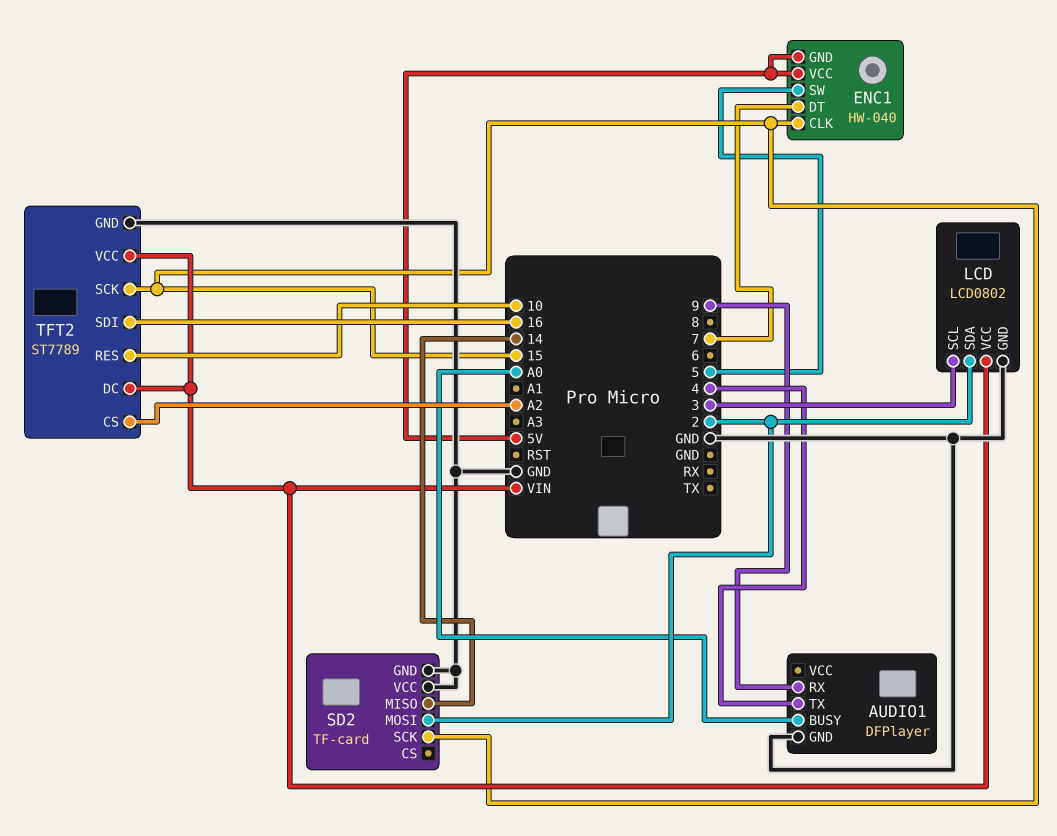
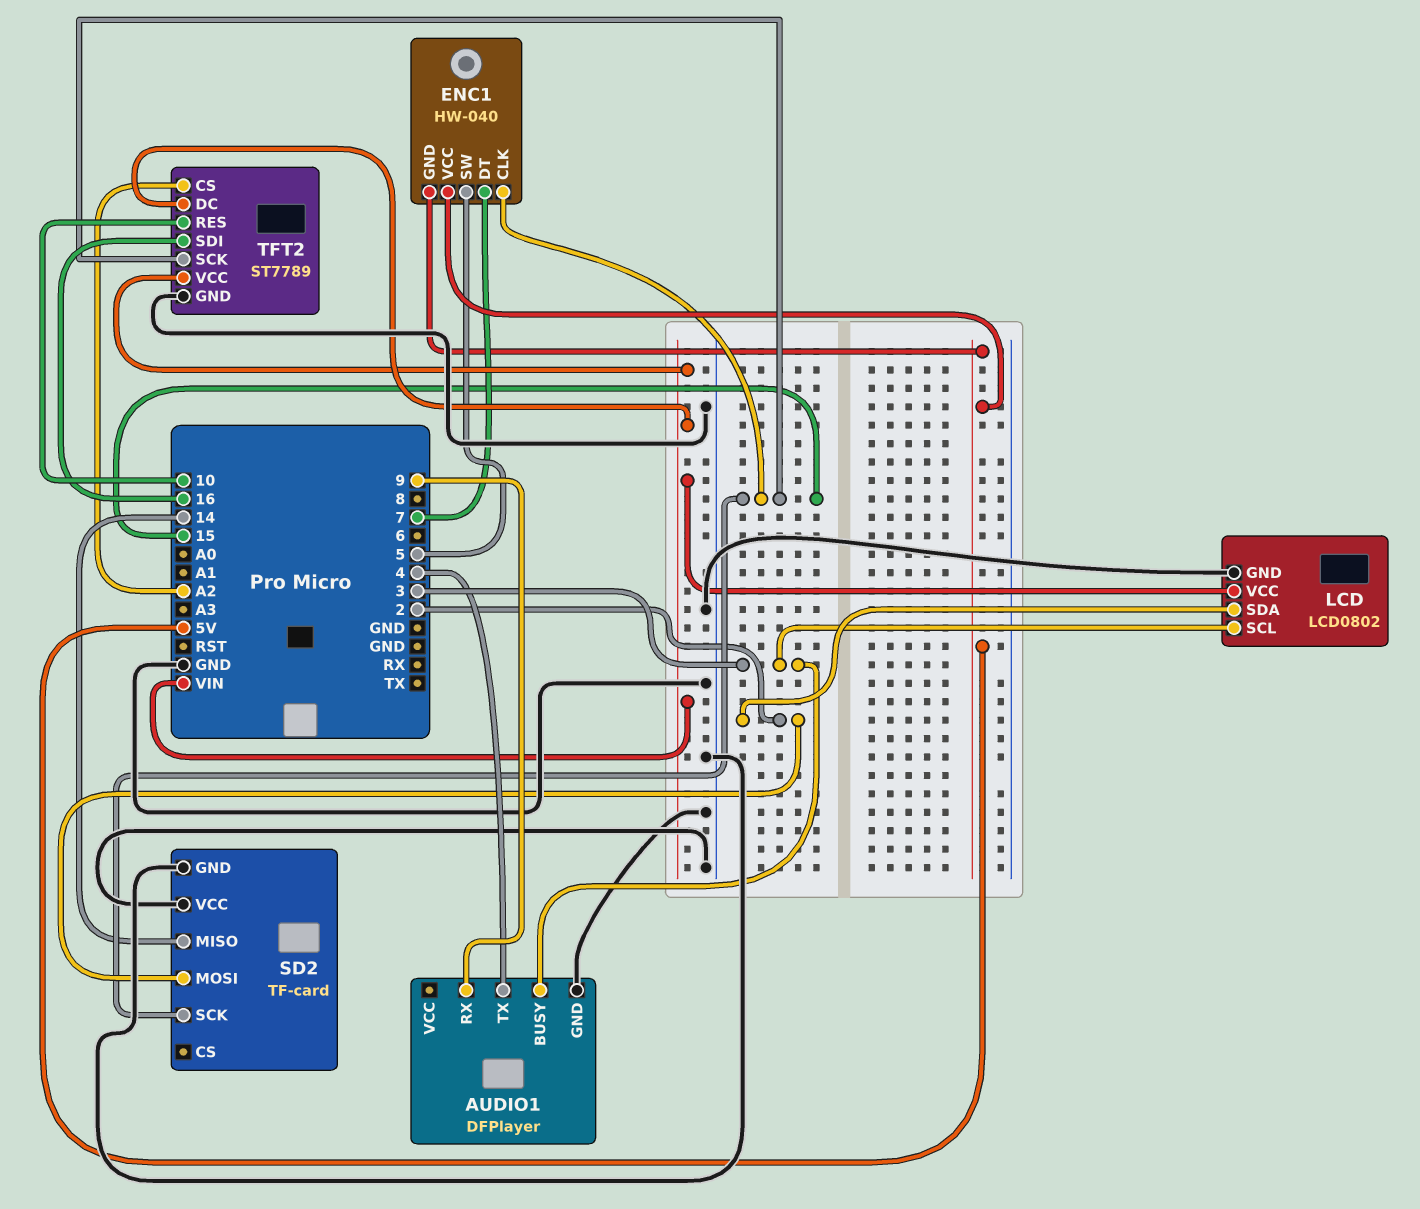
AUDIO1 pin BUSY: A0 -> 3

